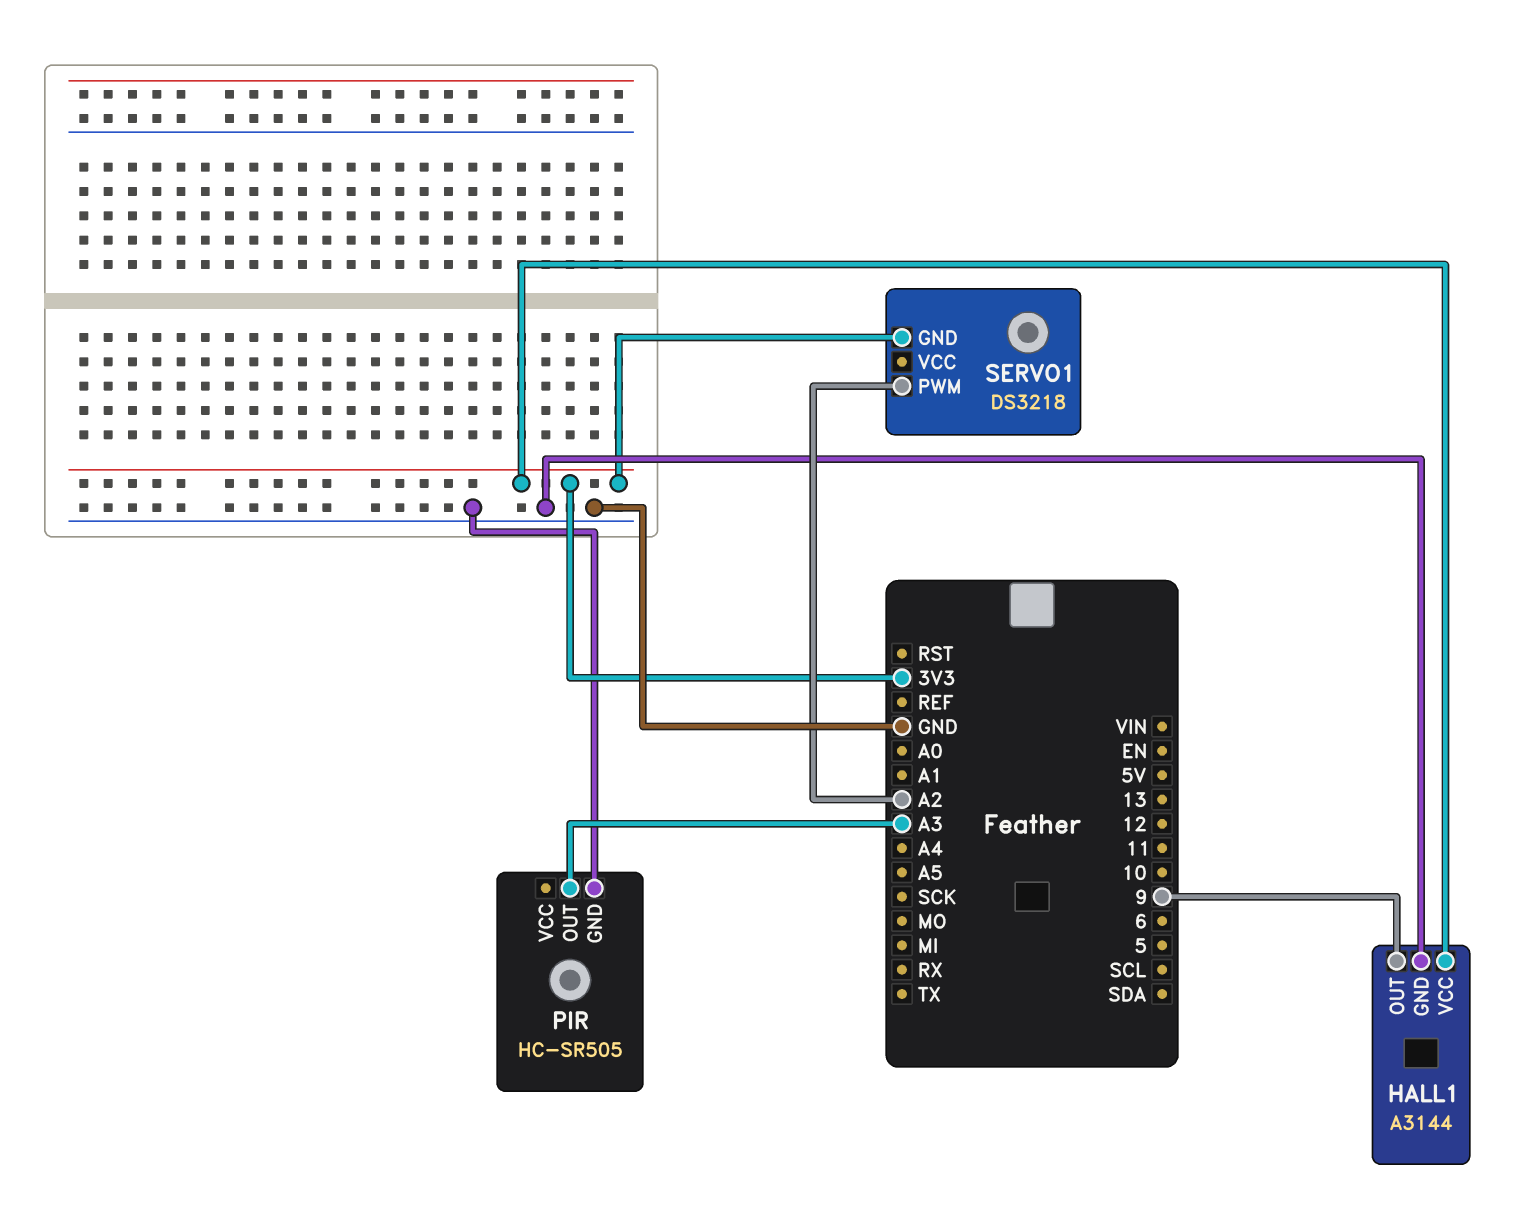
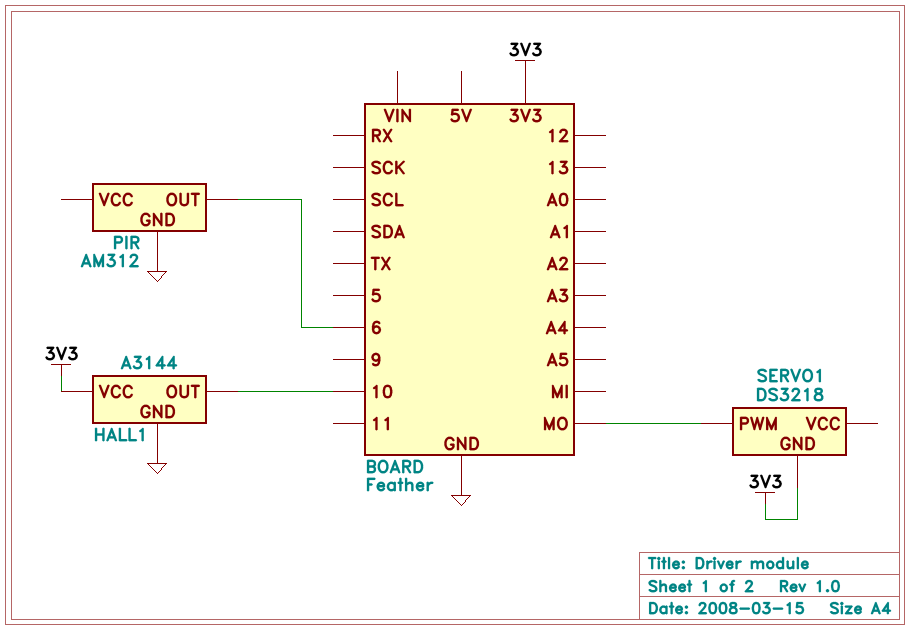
HALL1 pin OUT: 9 -> 10
PIR: HC-SR505 -> AM312
PIR pin OUT: A3 -> 6
SERVO1 pin PWM: A2 -> MO

